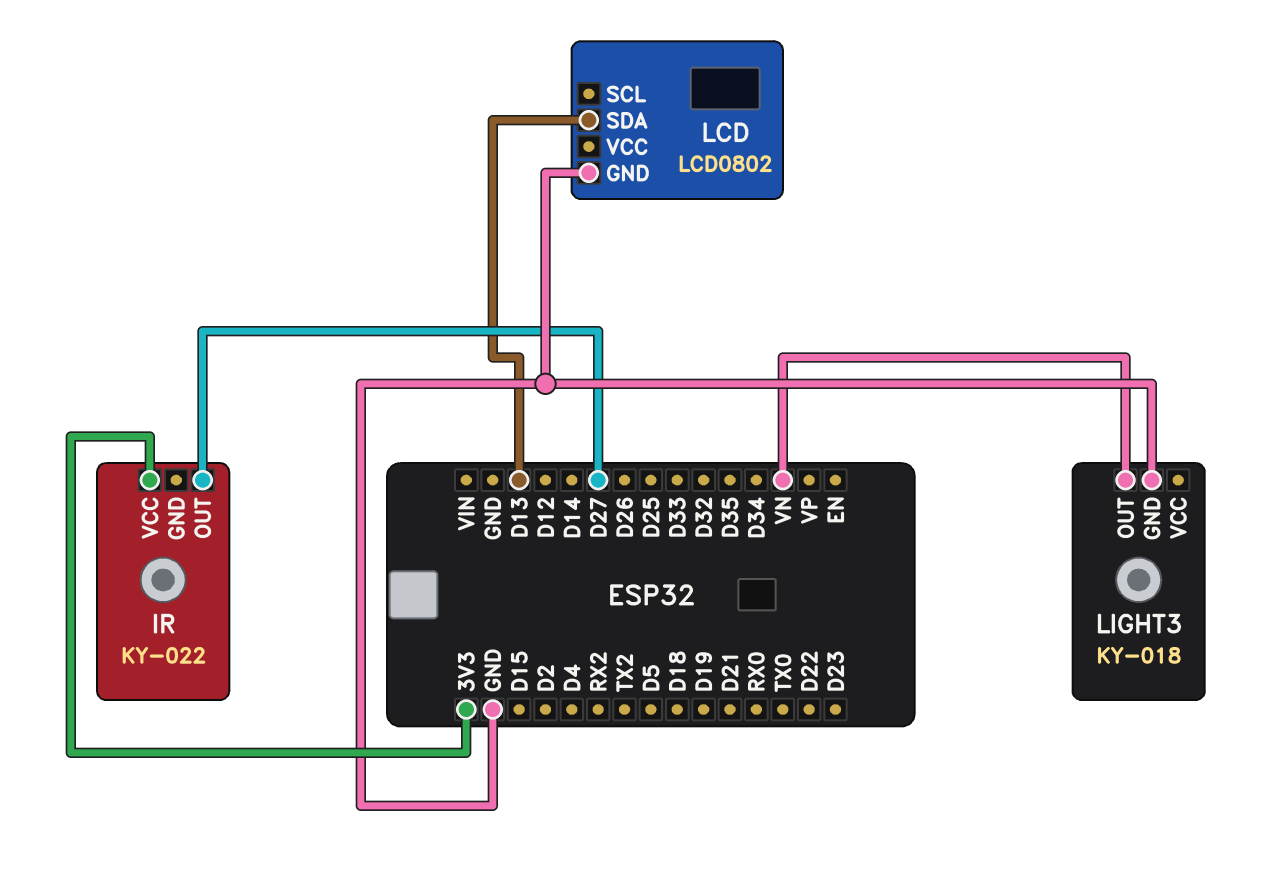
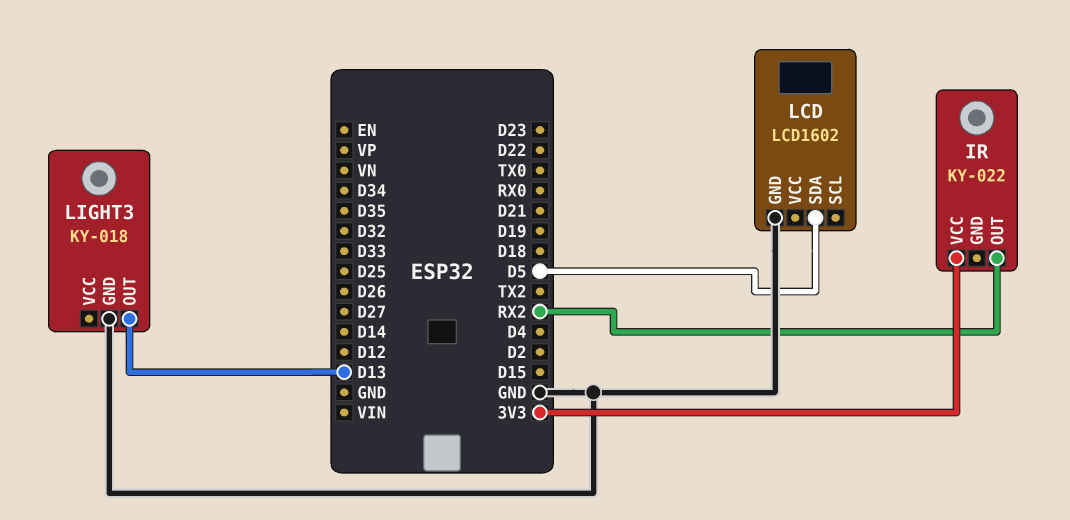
IR pin OUT: D27 -> RX2
LCD: LCD0802 -> LCD1602
LCD pin SDA: D13 -> D5
LIGHT3 pin OUT: VN -> D13

